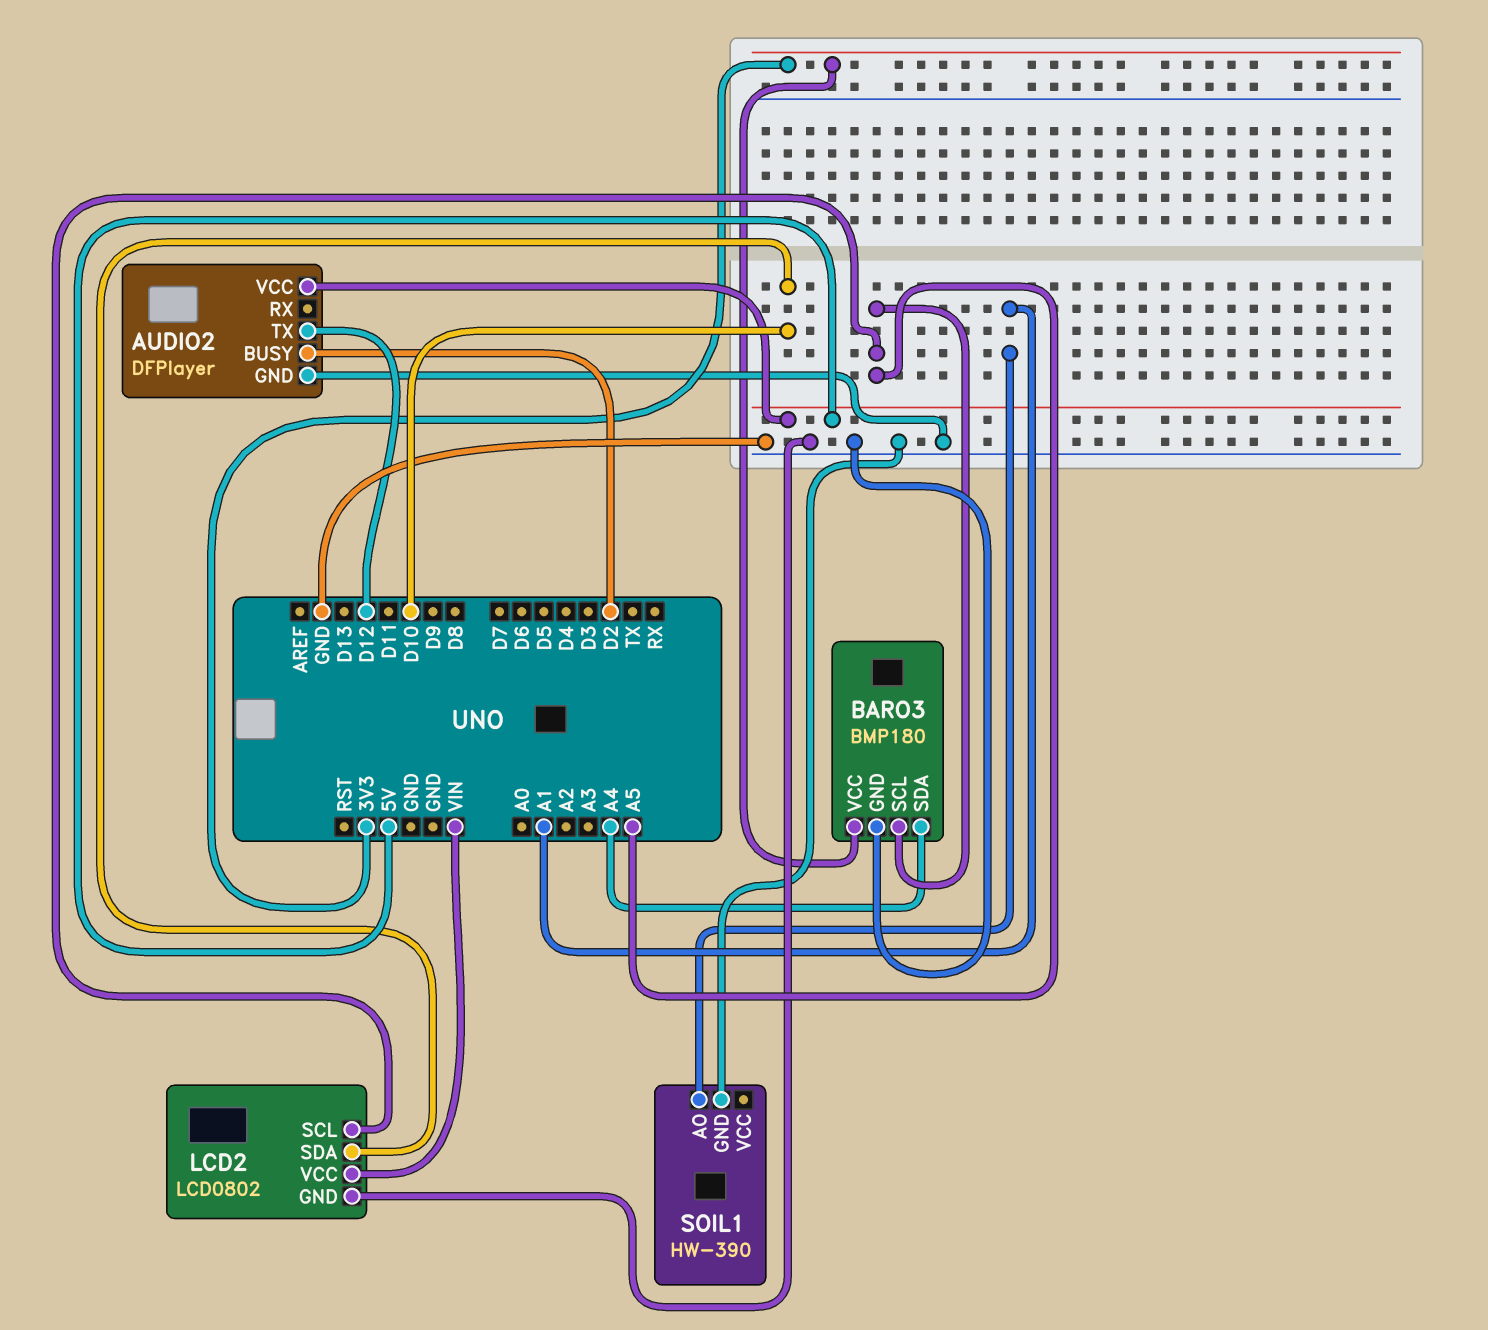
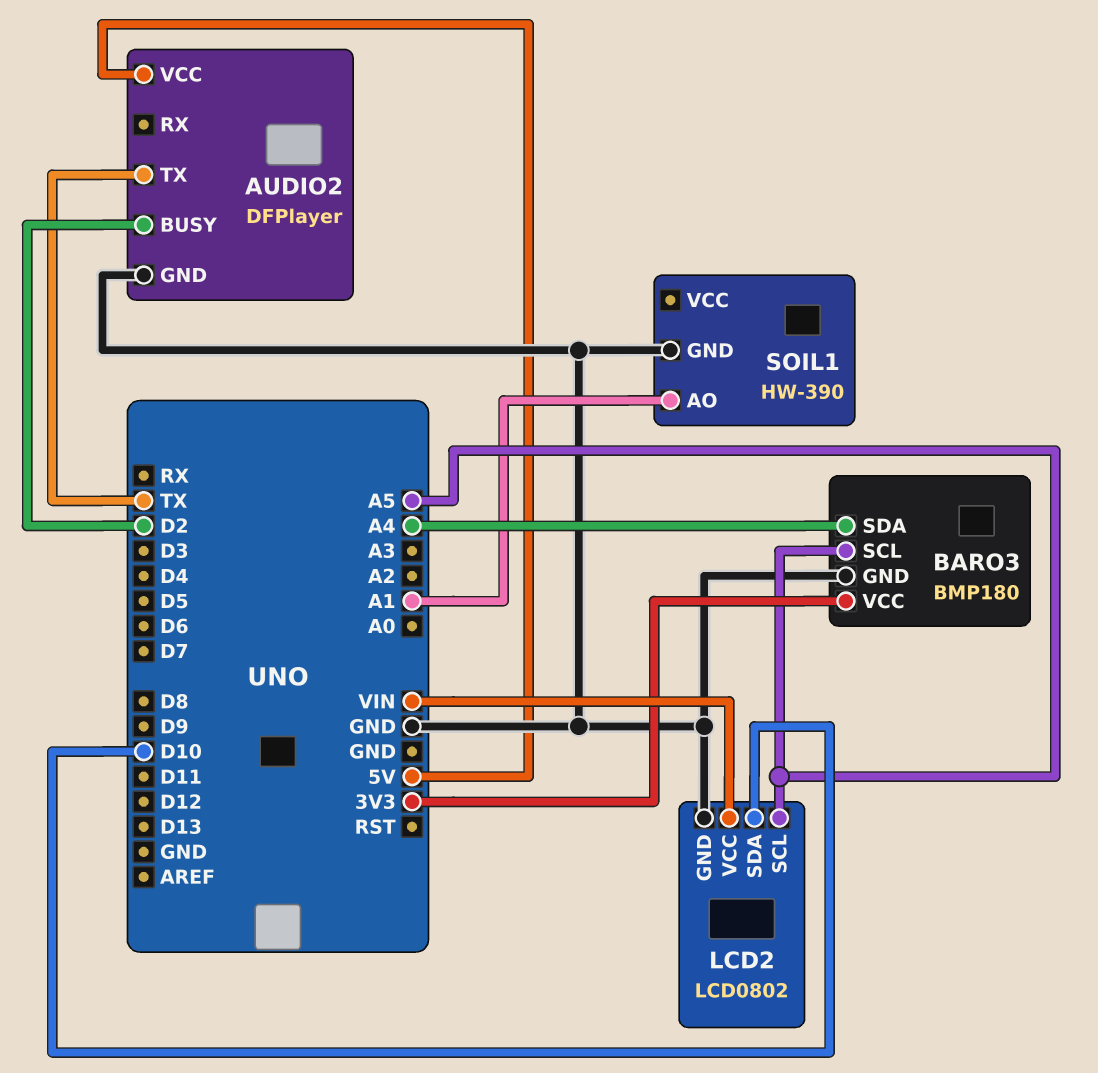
AUDIO2 pin TX: D12 -> TX

